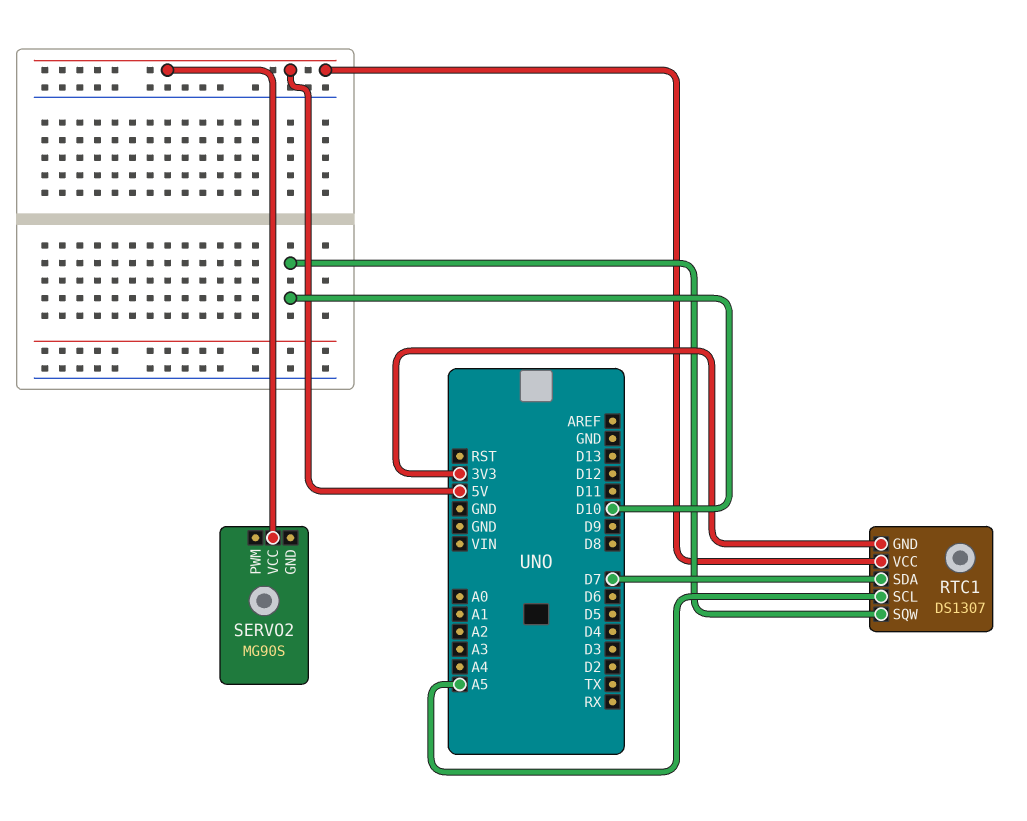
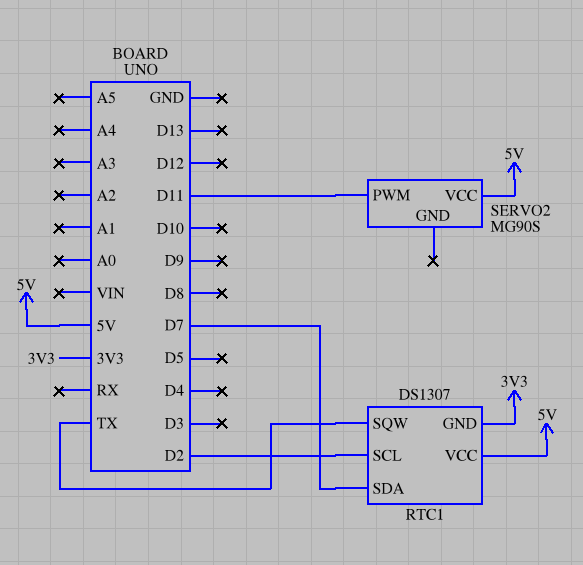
RTC1 pin SCL: A5 -> D2
RTC1 pin SQW: D10 -> TX
SERVO2 pin PWM: none -> D11

